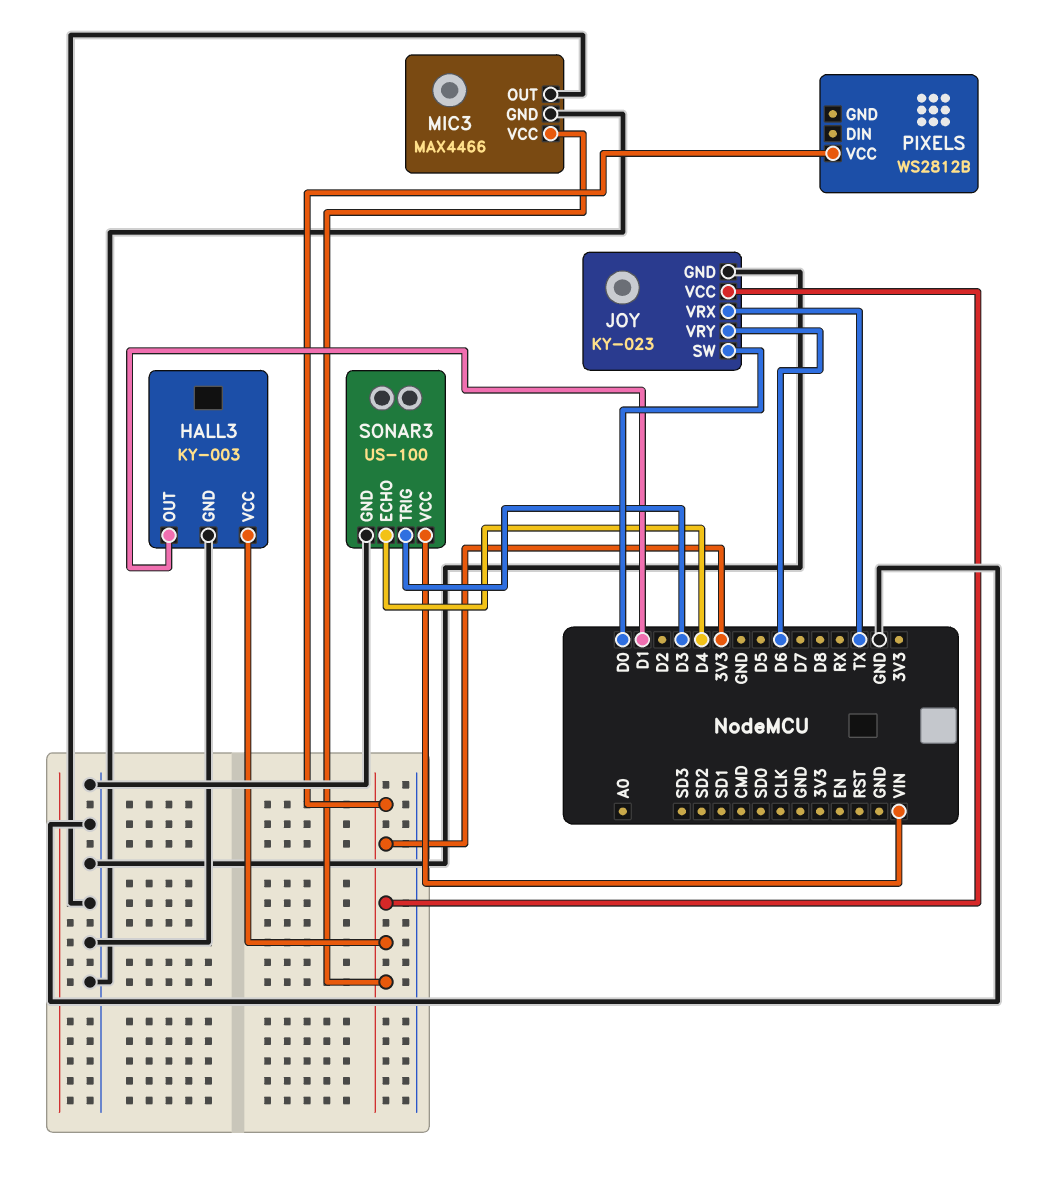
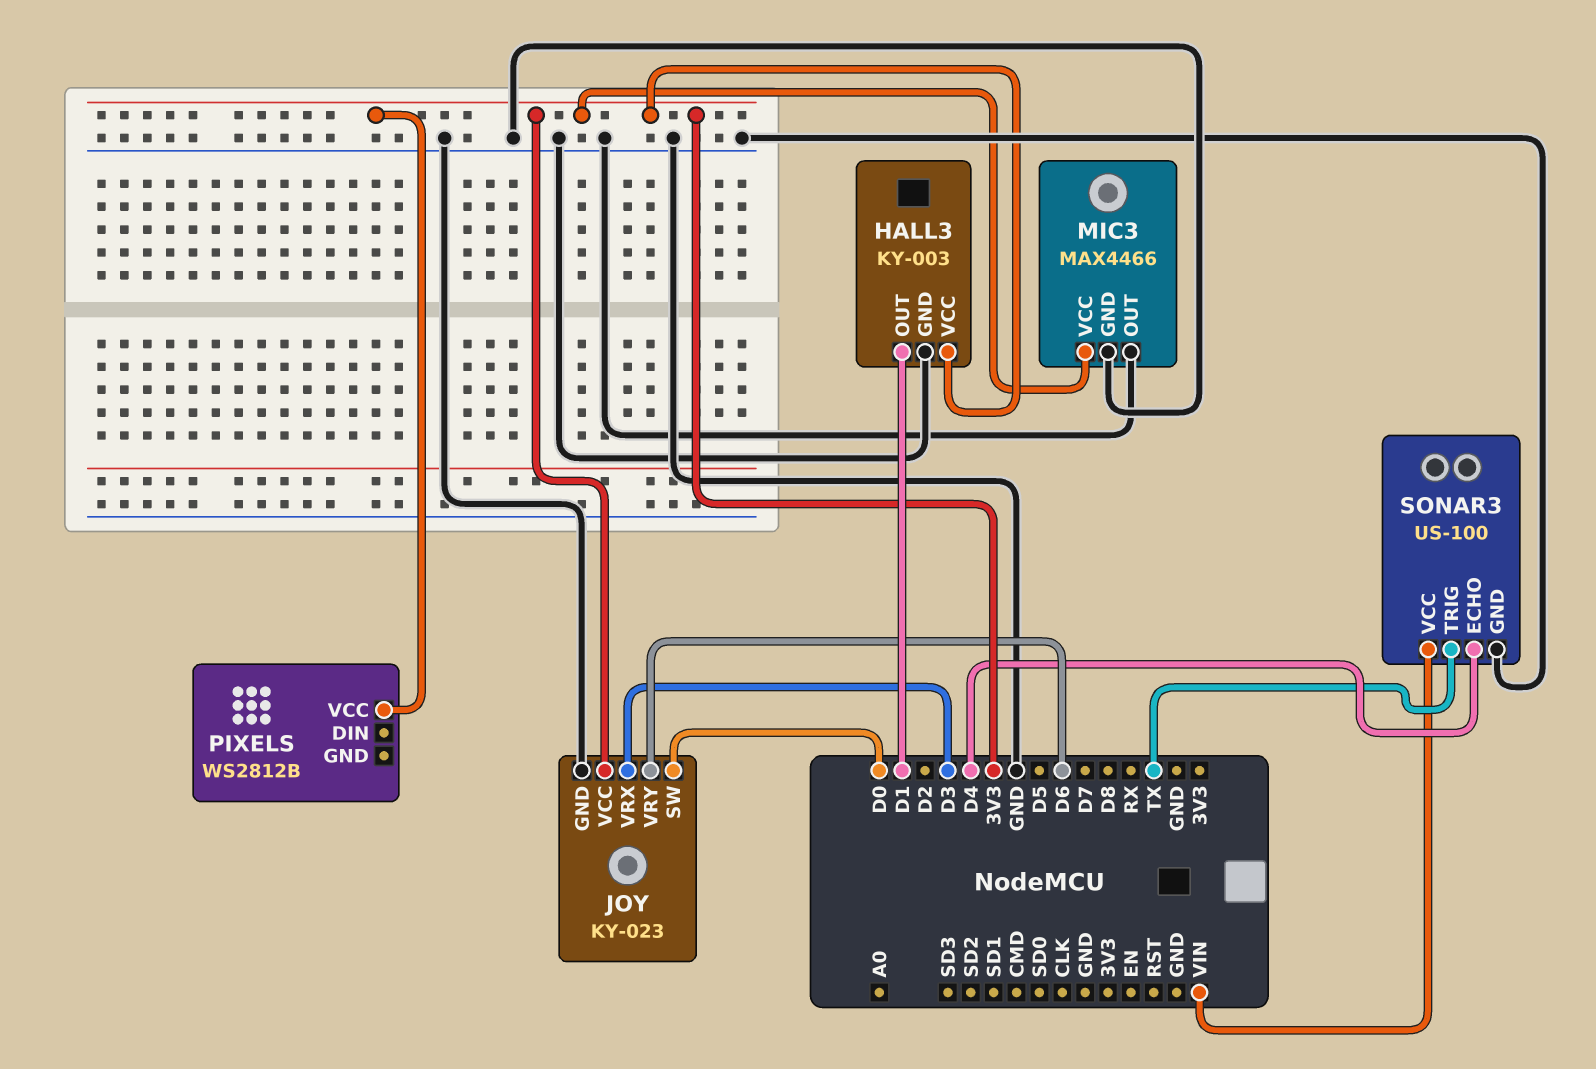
JOY pin VRX: TX -> D3
SONAR3 pin TRIG: D3 -> TX

